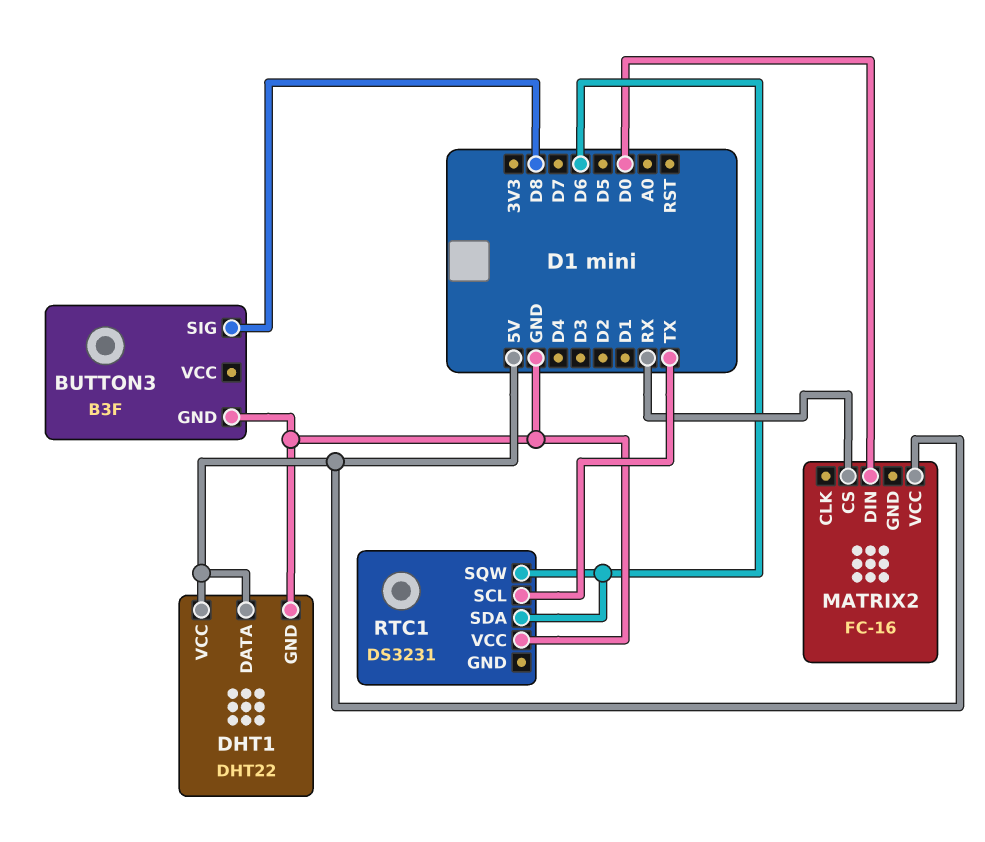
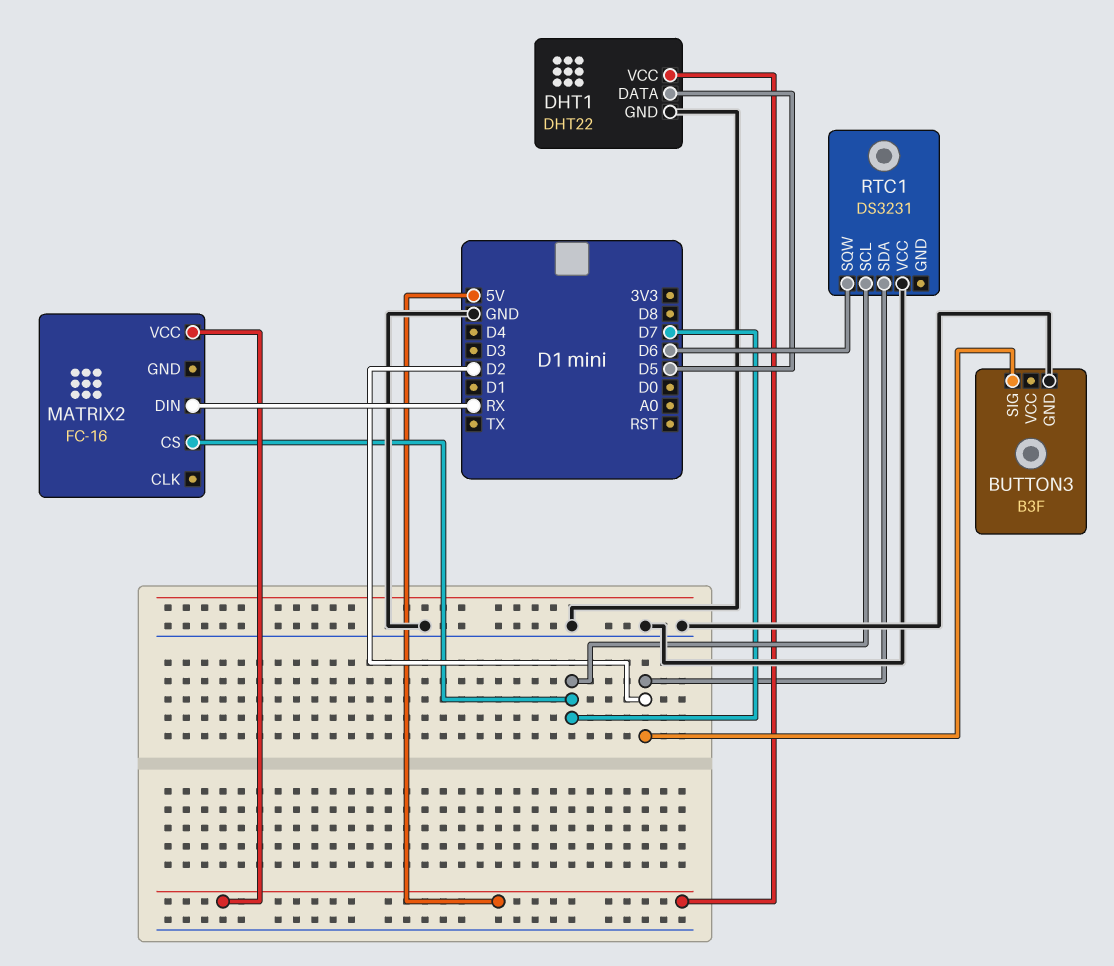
BUTTON3 pin SIG: D8 -> D2
DHT1 pin DATA: 5V -> D5
MATRIX2 pin CS: RX -> D7
MATRIX2 pin DIN: D0 -> RX
RTC1 pin SCL: TX -> D7
RTC1 pin SDA: D6 -> D2

